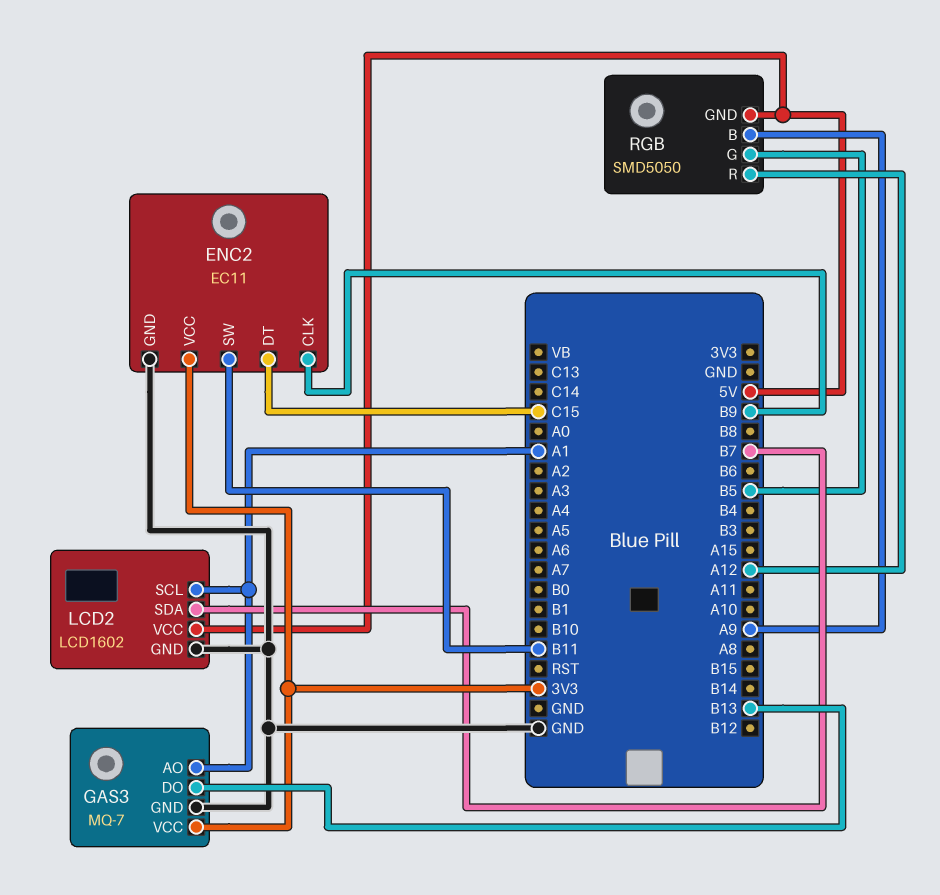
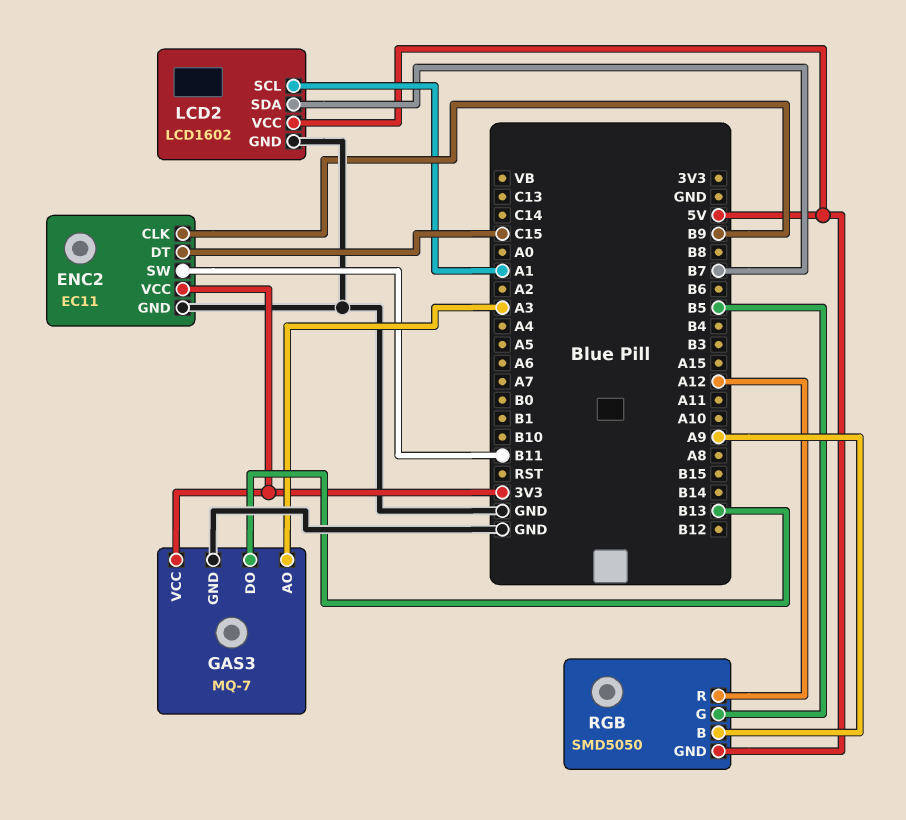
GAS3 pin AO: A1 -> A3

